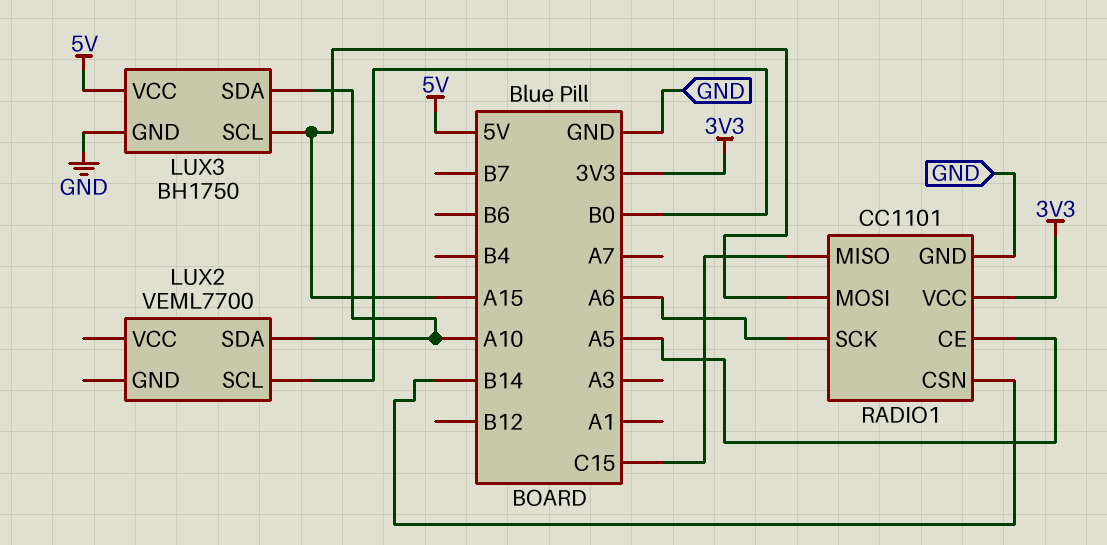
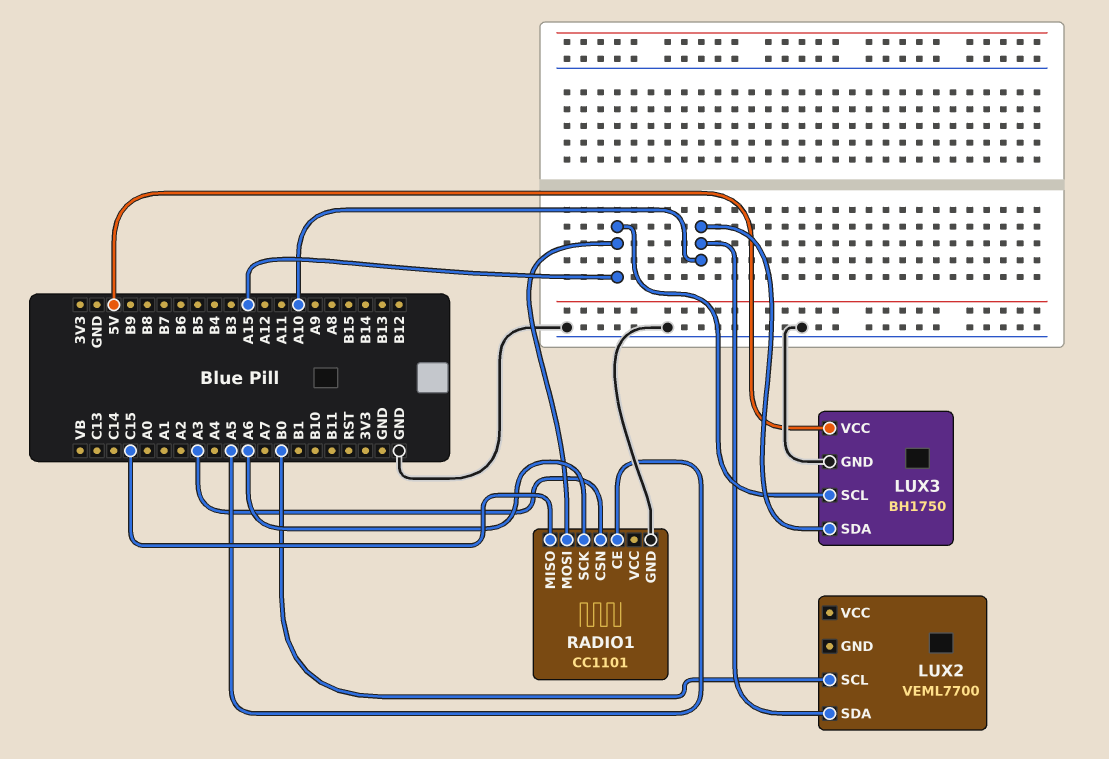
RADIO1 pin CSN: B14 -> A3
RADIO1 pin VCC: 3V3 -> none

